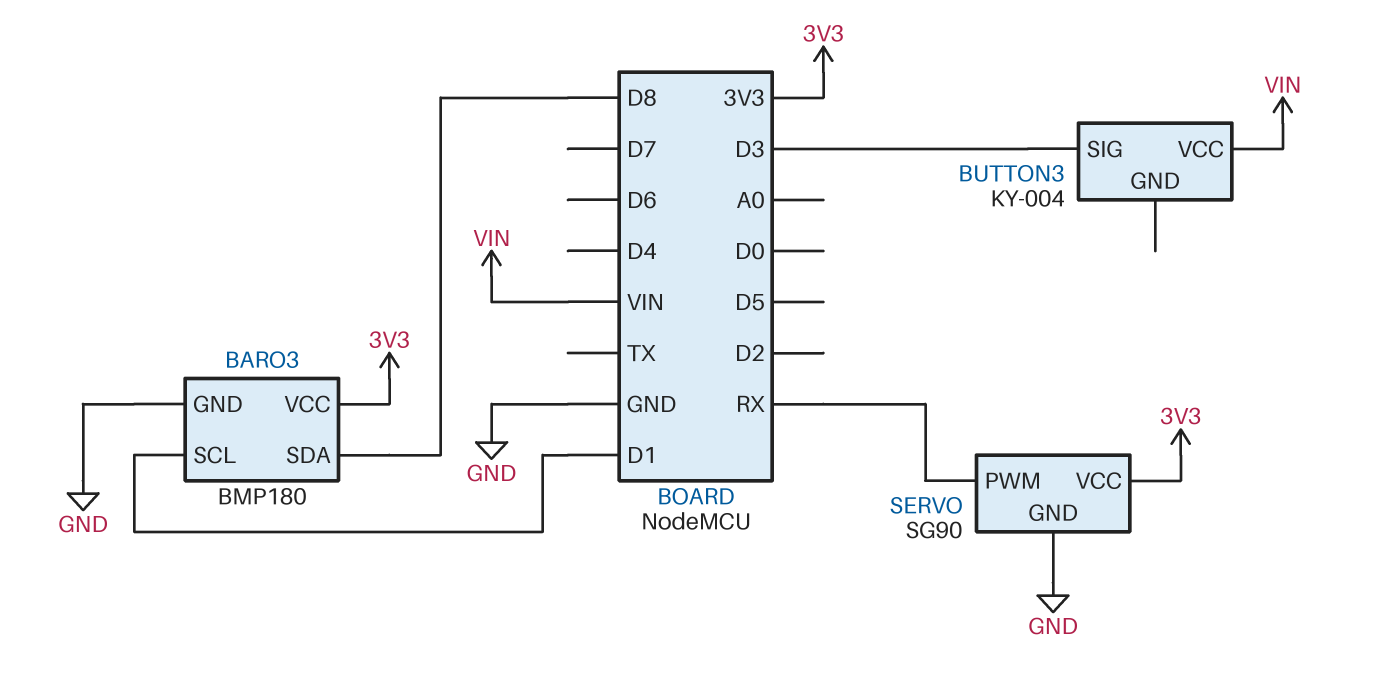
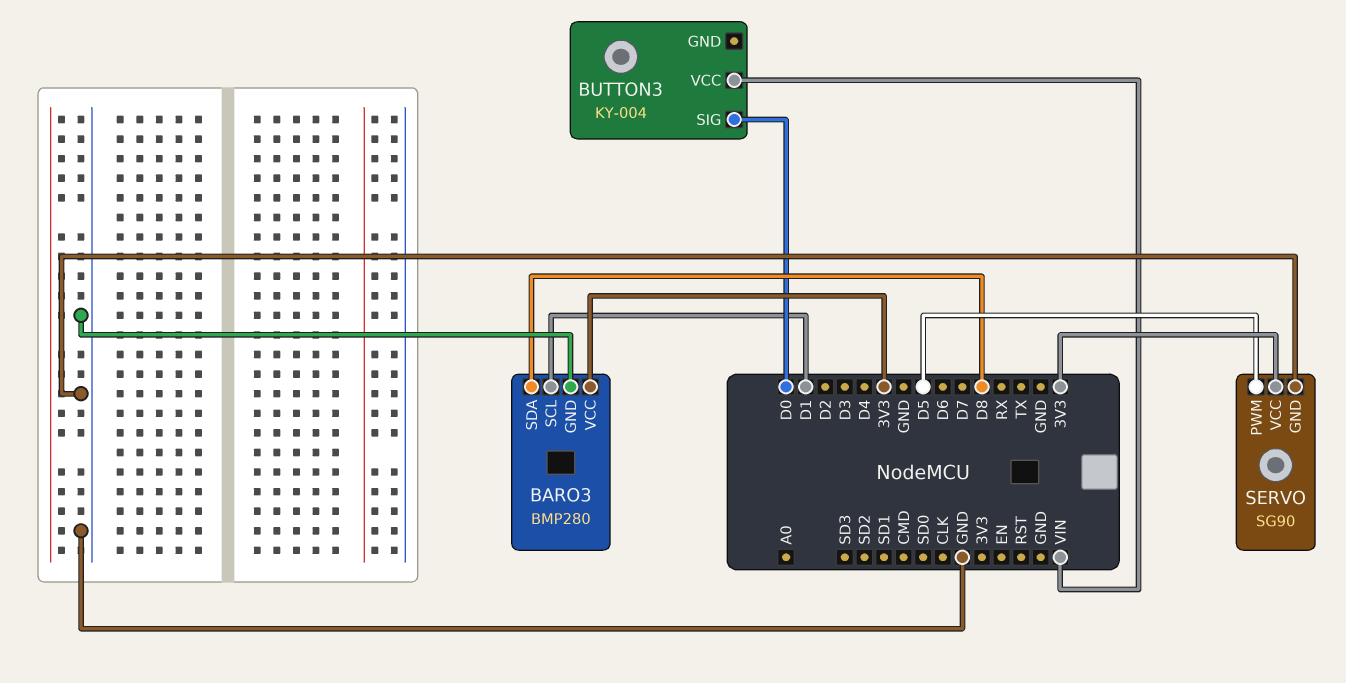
BARO3: BMP180 -> BMP280
BUTTON3 pin SIG: D3 -> D0
SERVO pin PWM: RX -> D5

